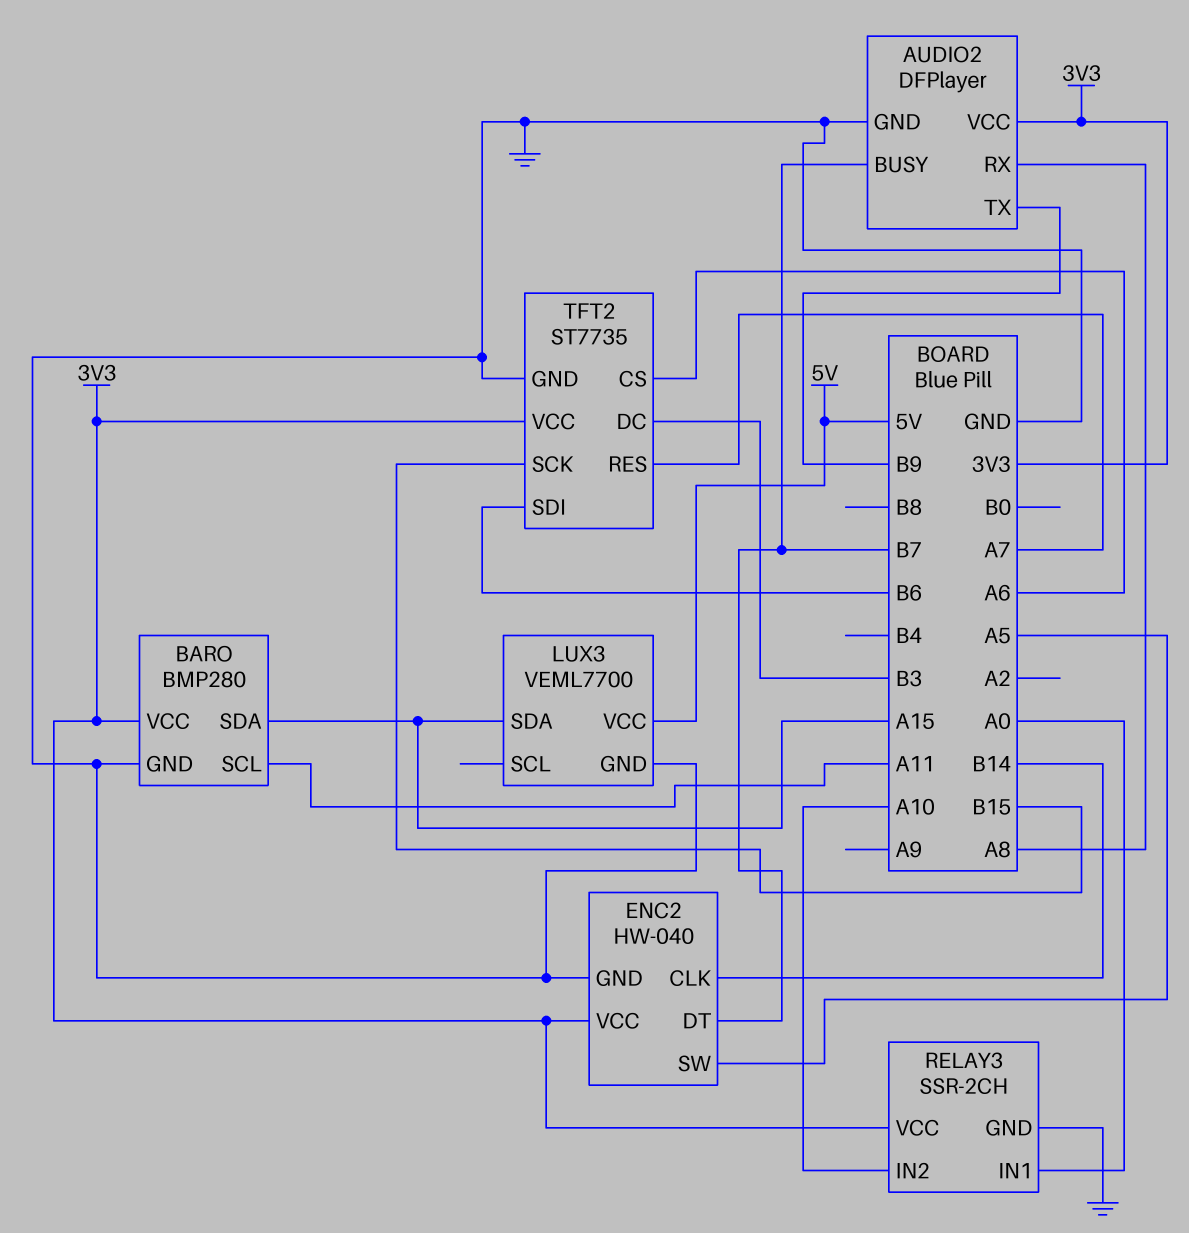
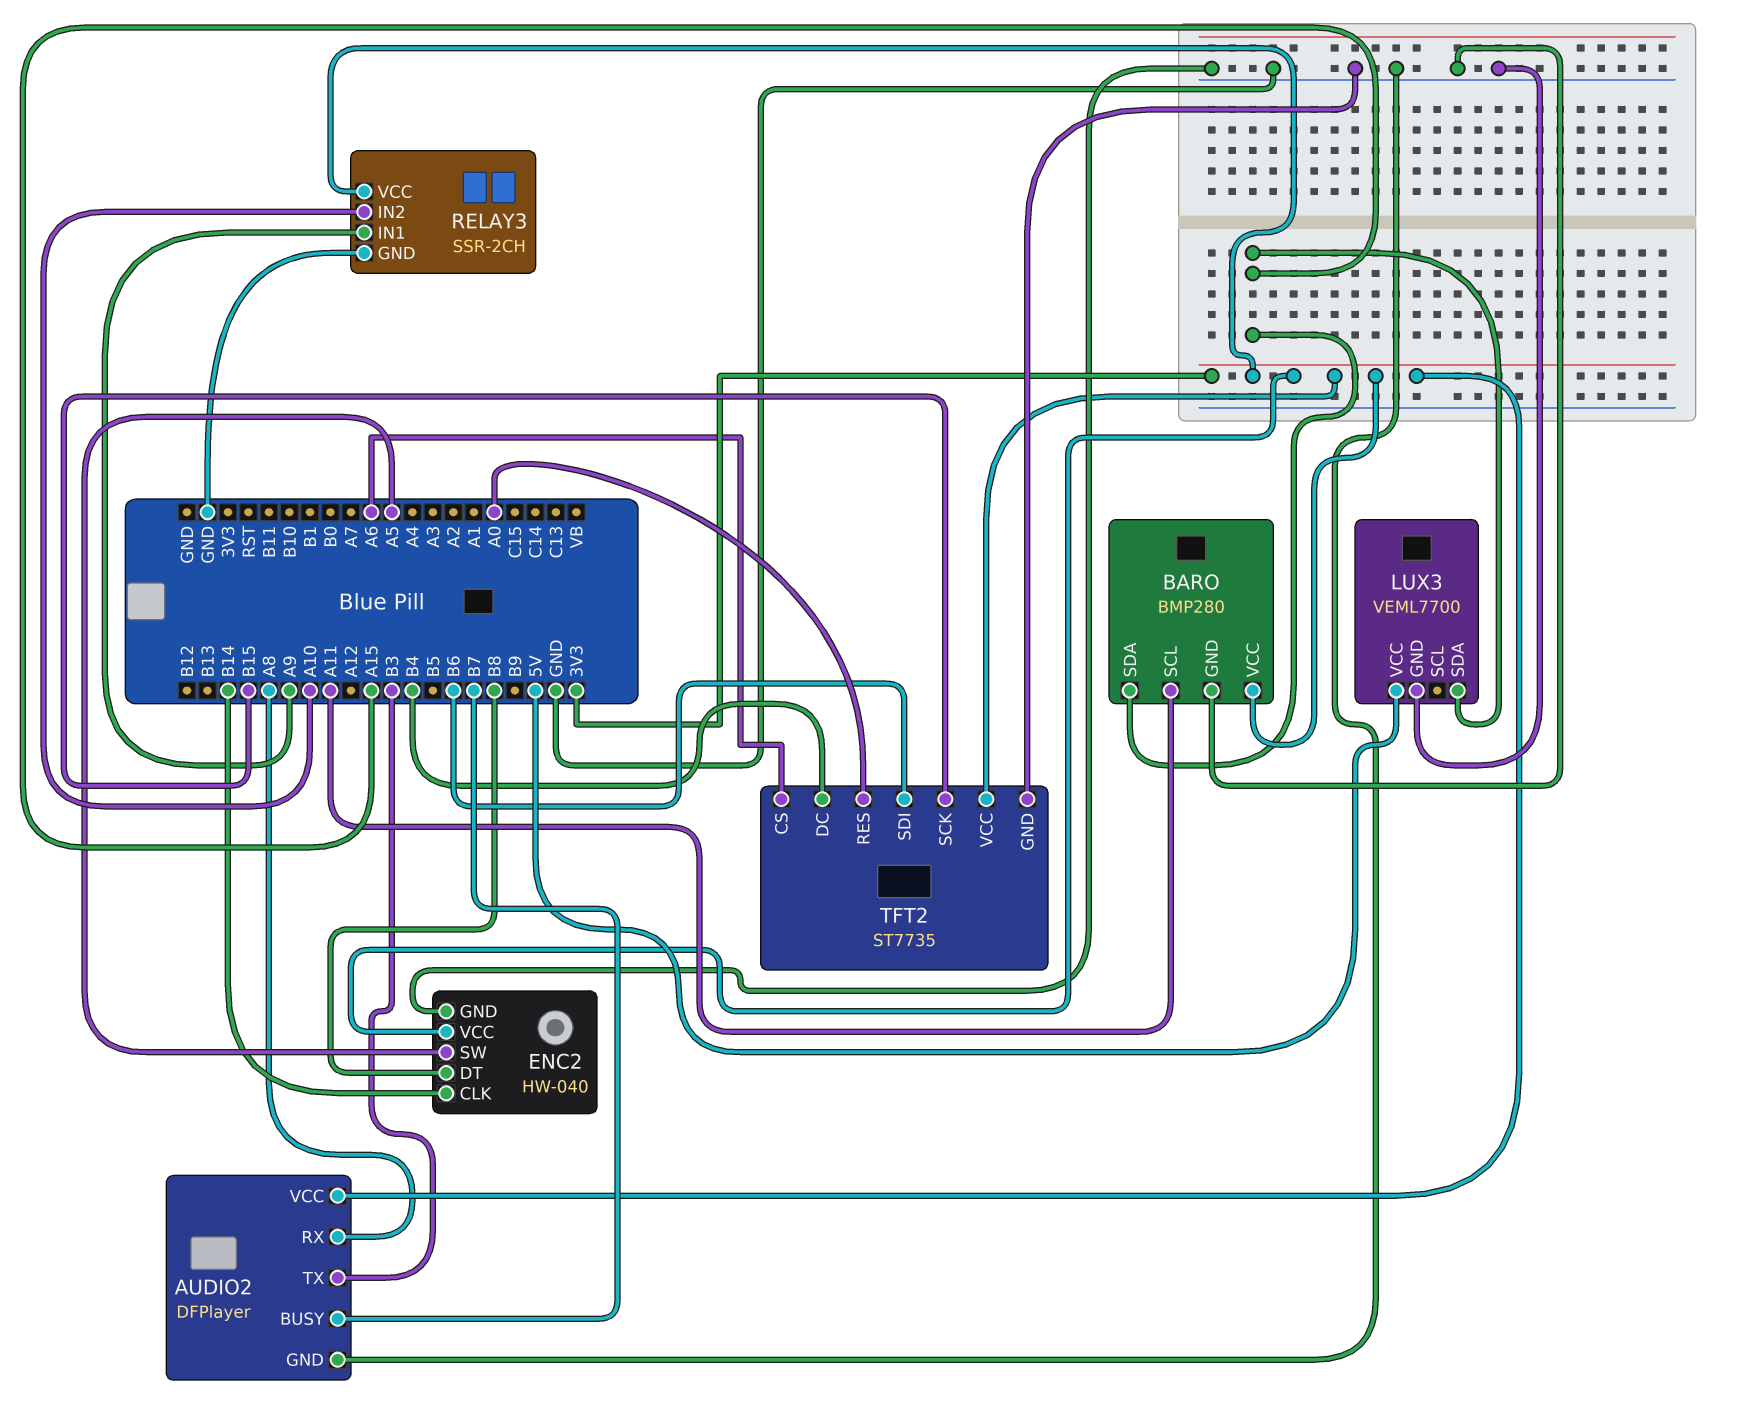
AUDIO2 pin TX: B9 -> B3
ENC2 pin DT: B7 -> B8
RELAY3 pin IN1: A0 -> A9
TFT2 pin DC: B3 -> B4
TFT2 pin RES: A7 -> A0

